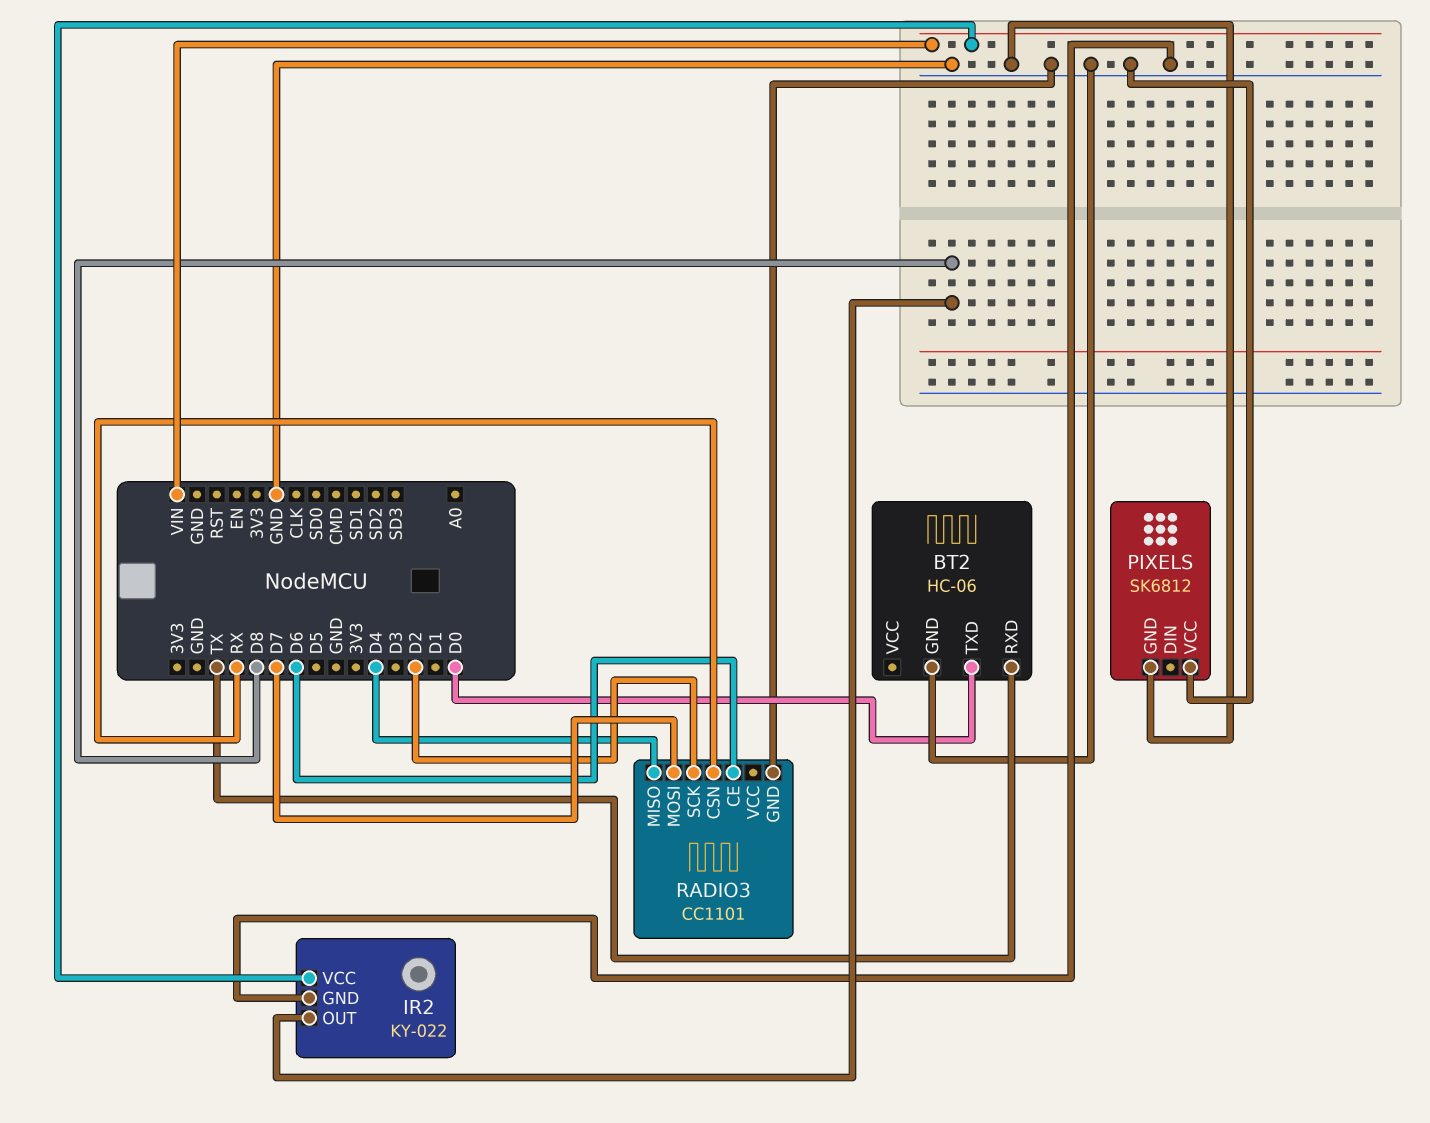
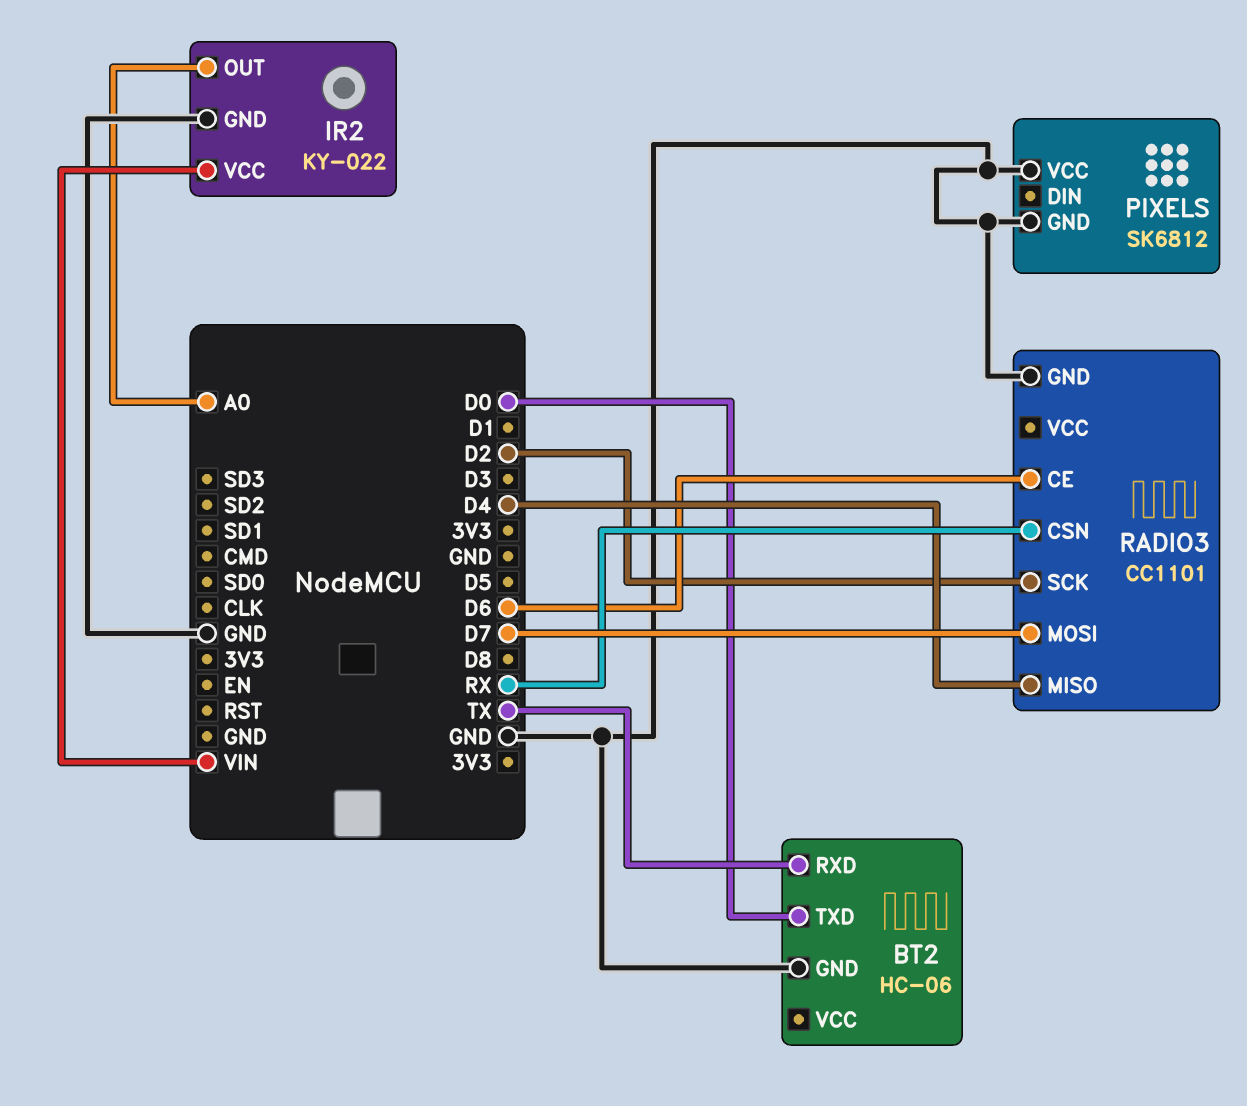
IR2 pin OUT: D8 -> A0

